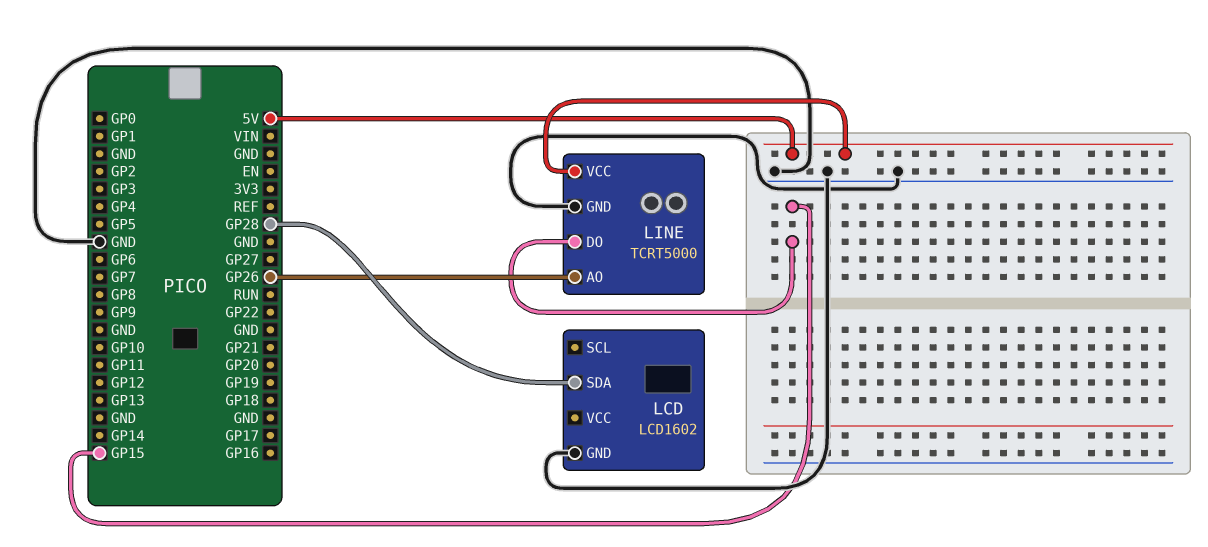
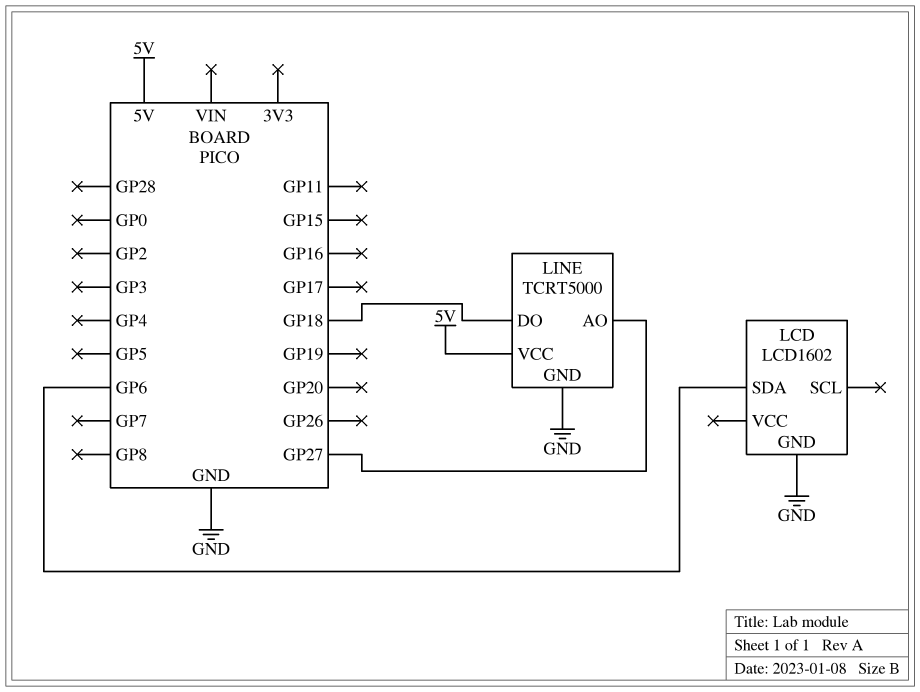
LCD pin SDA: GP28 -> GP6
LINE pin AO: GP26 -> GP27
LINE pin DO: GP15 -> GP18

